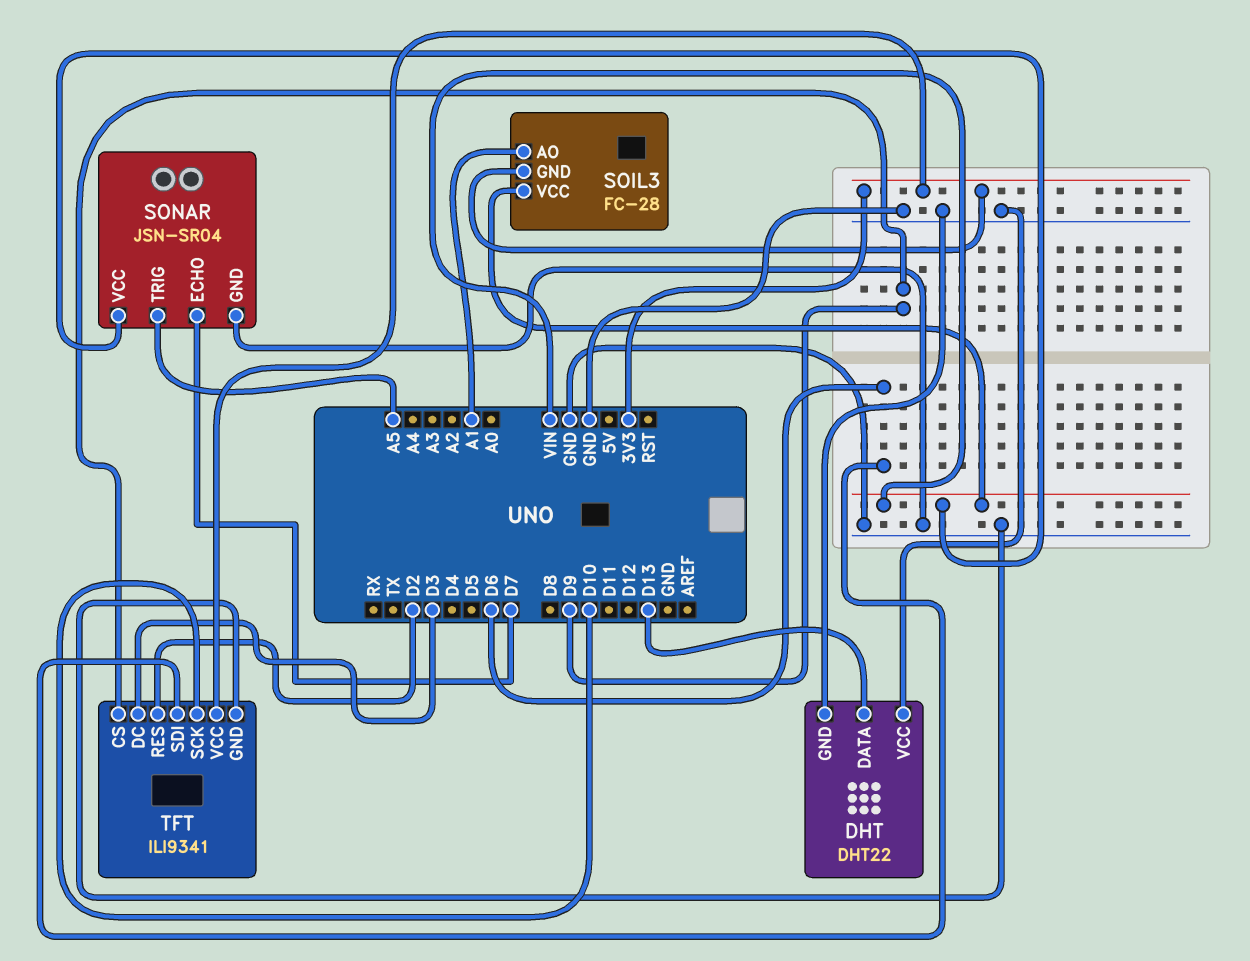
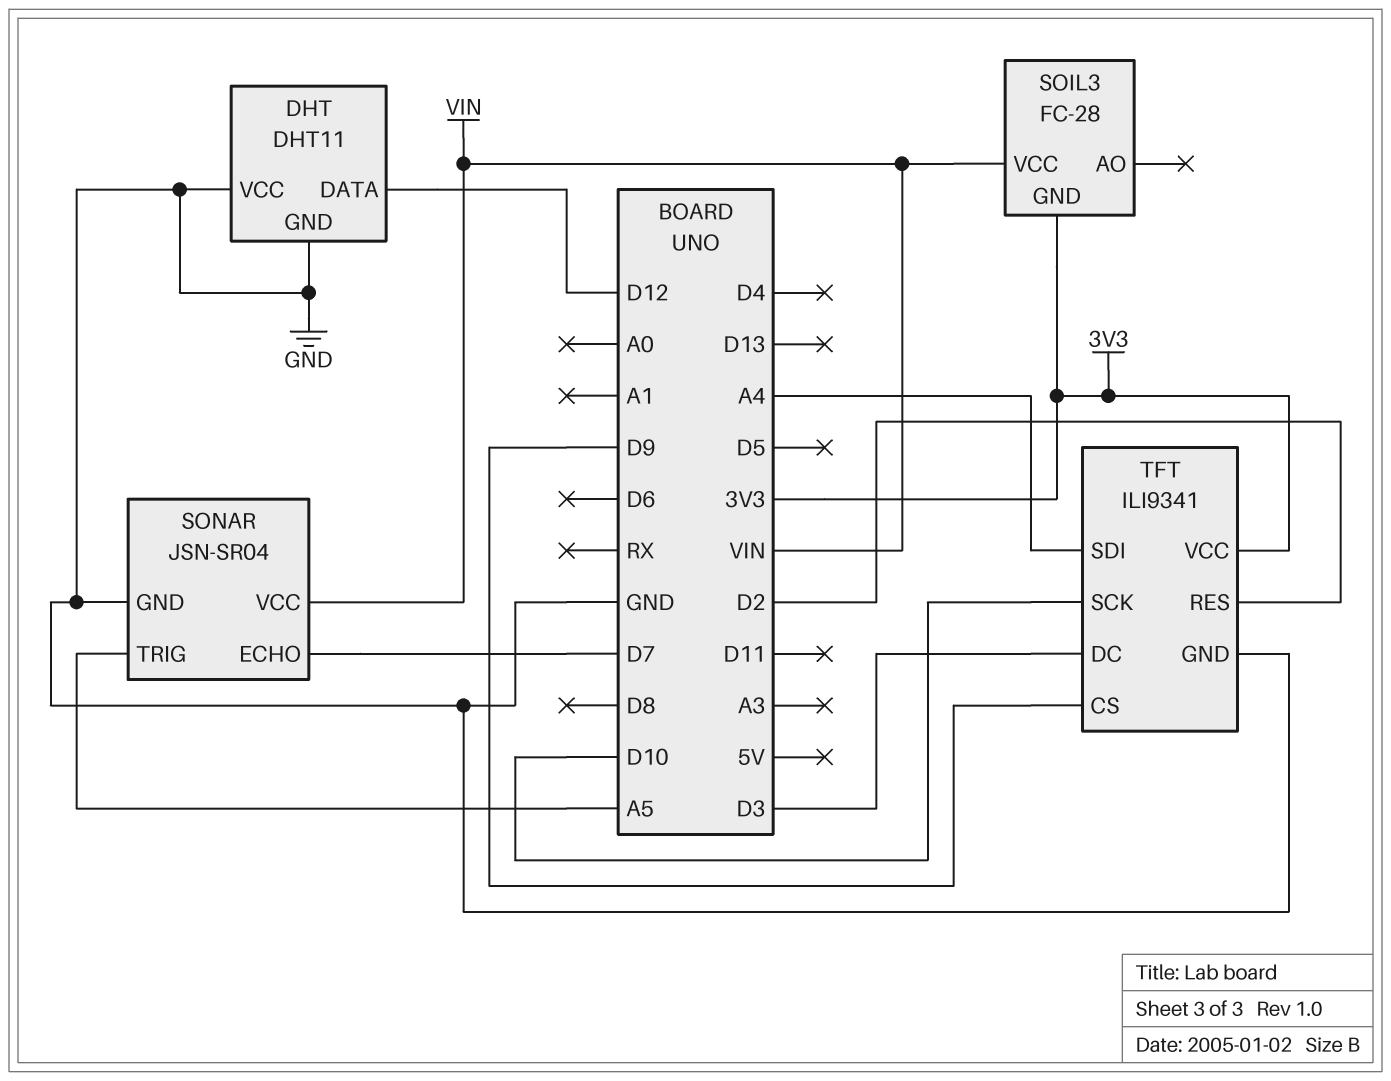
DHT: DHT22 -> DHT11
DHT pin DATA: D13 -> D12
SOIL3 pin AO: A1 -> none
TFT pin SDI: D6 -> A4

